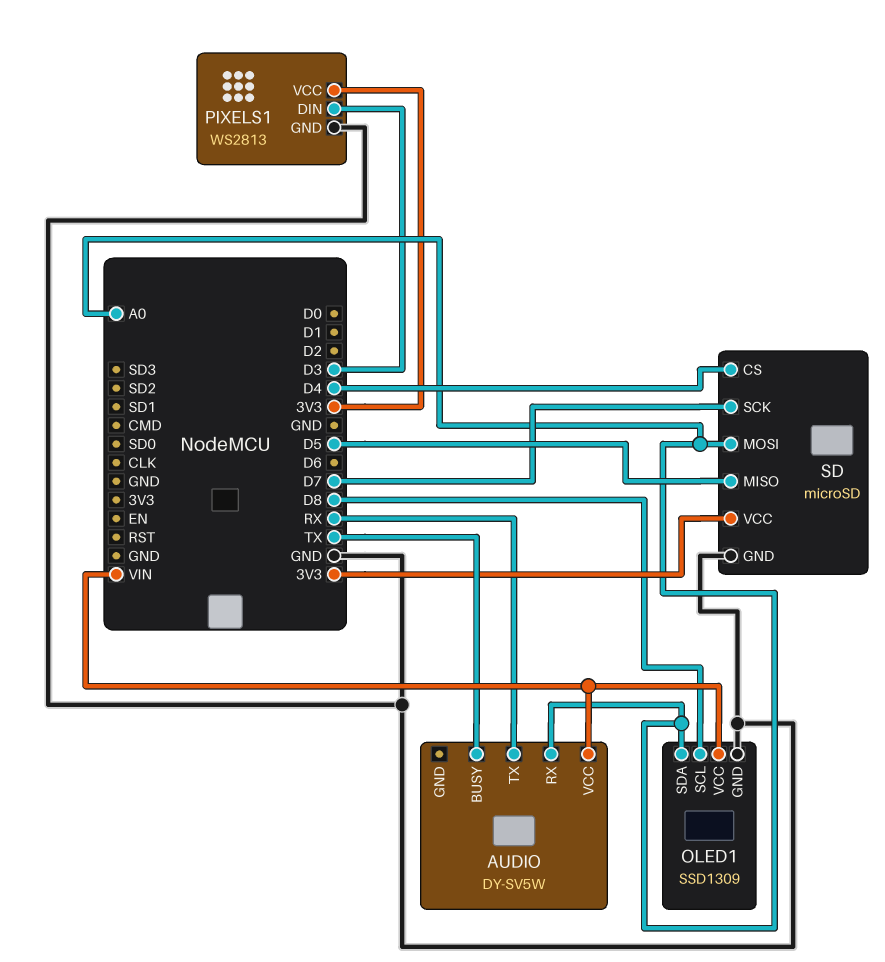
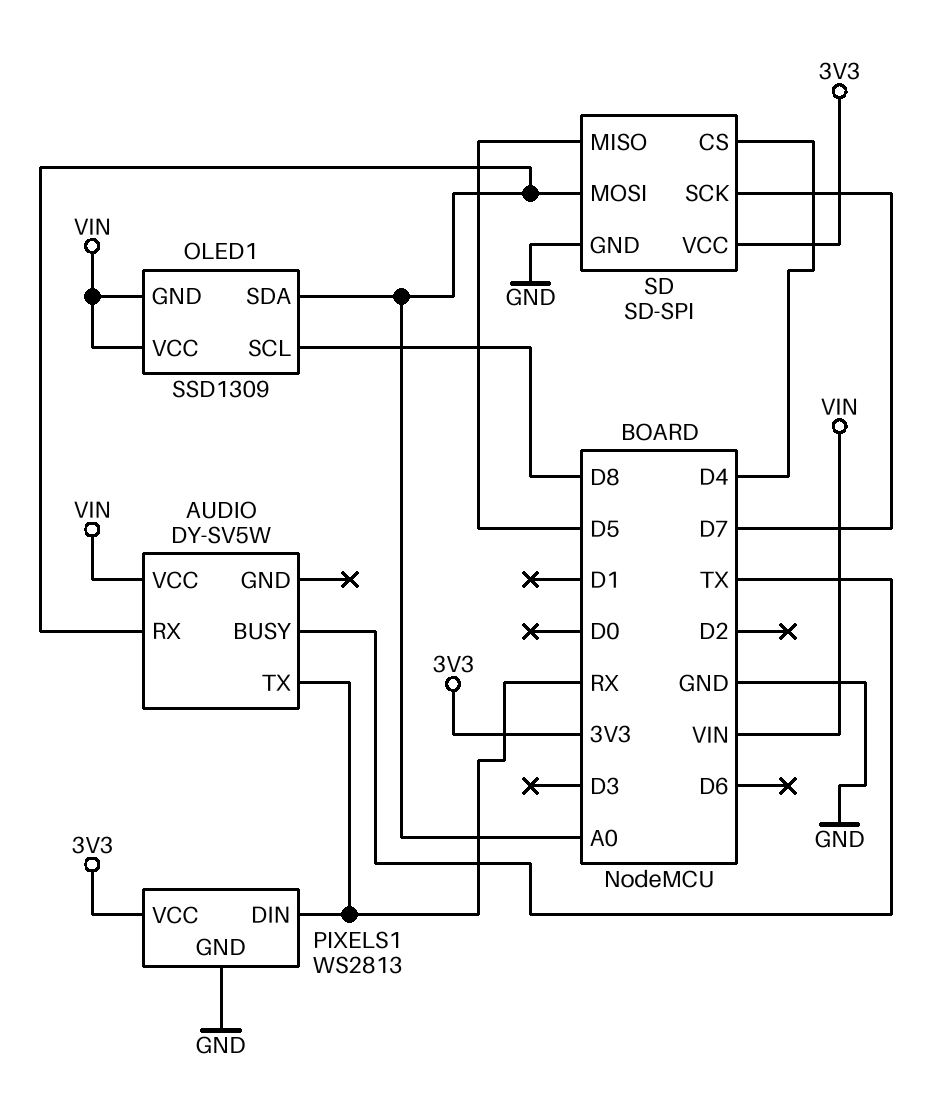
OLED1 pin GND: GND -> VIN
PIXELS1 pin DIN: D3 -> RX
SD: microSD -> SD-SPI

